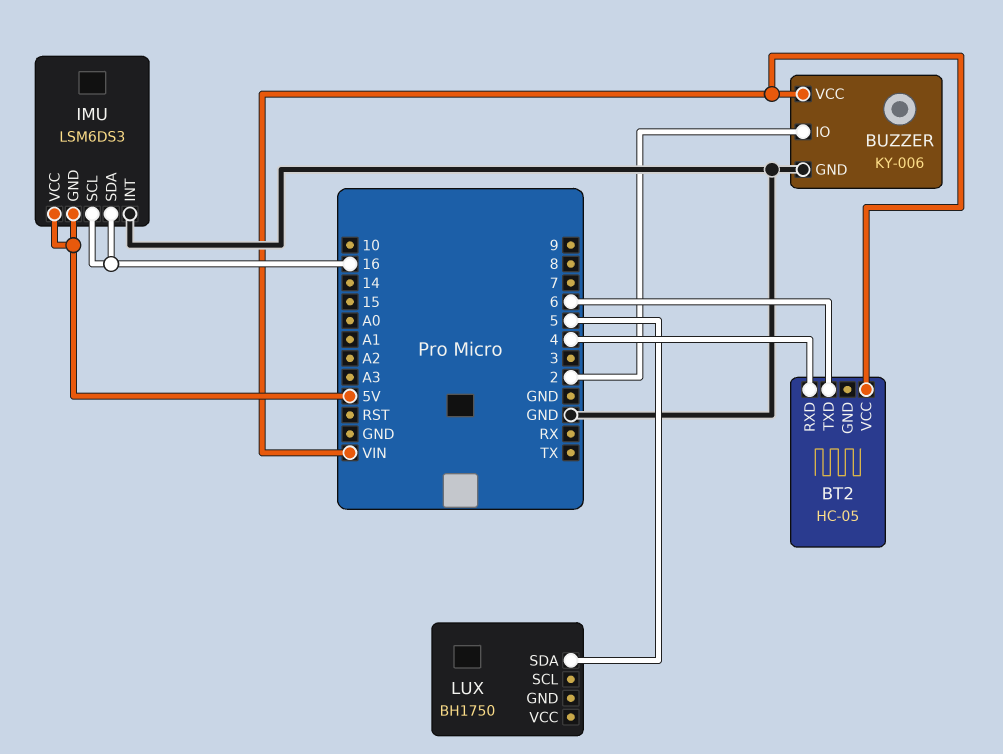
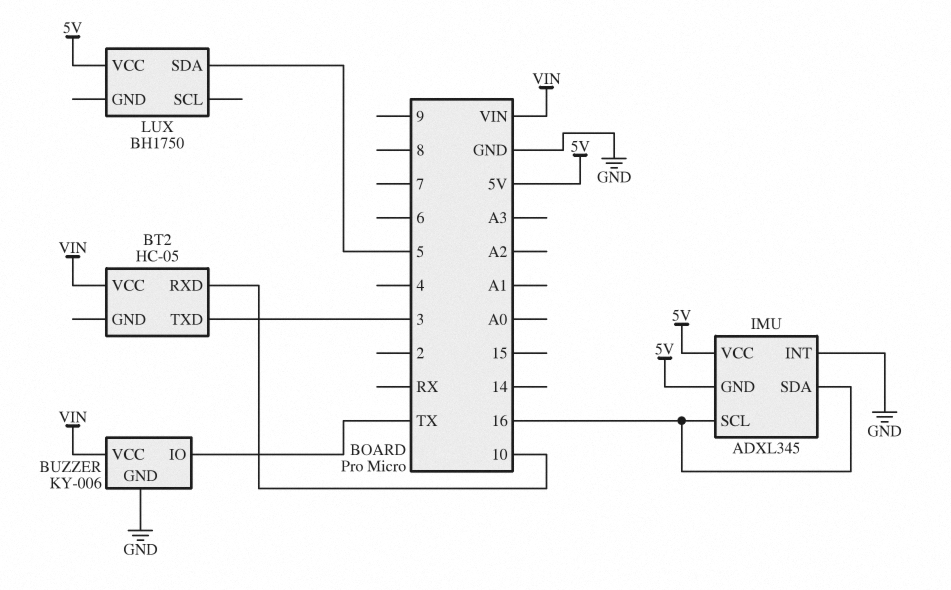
BT2 pin RXD: 4 -> 10
BT2 pin TXD: 6 -> 3
BUZZER pin IO: 2 -> TX
IMU: LSM6DS3 -> ADXL345
LUX pin VCC: none -> 5V

